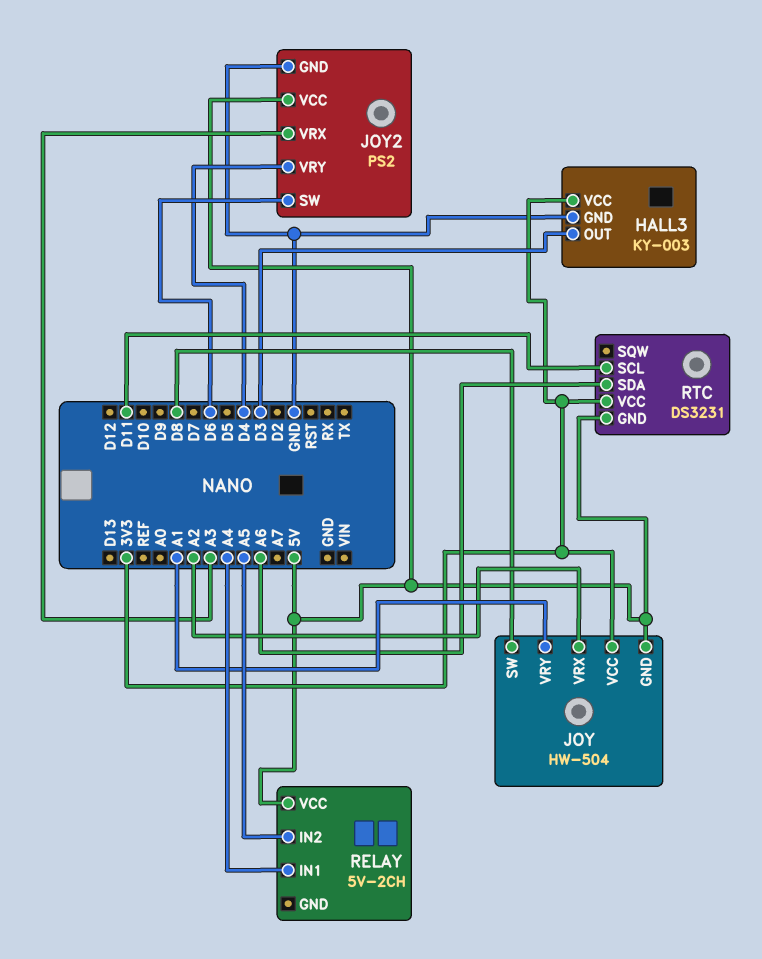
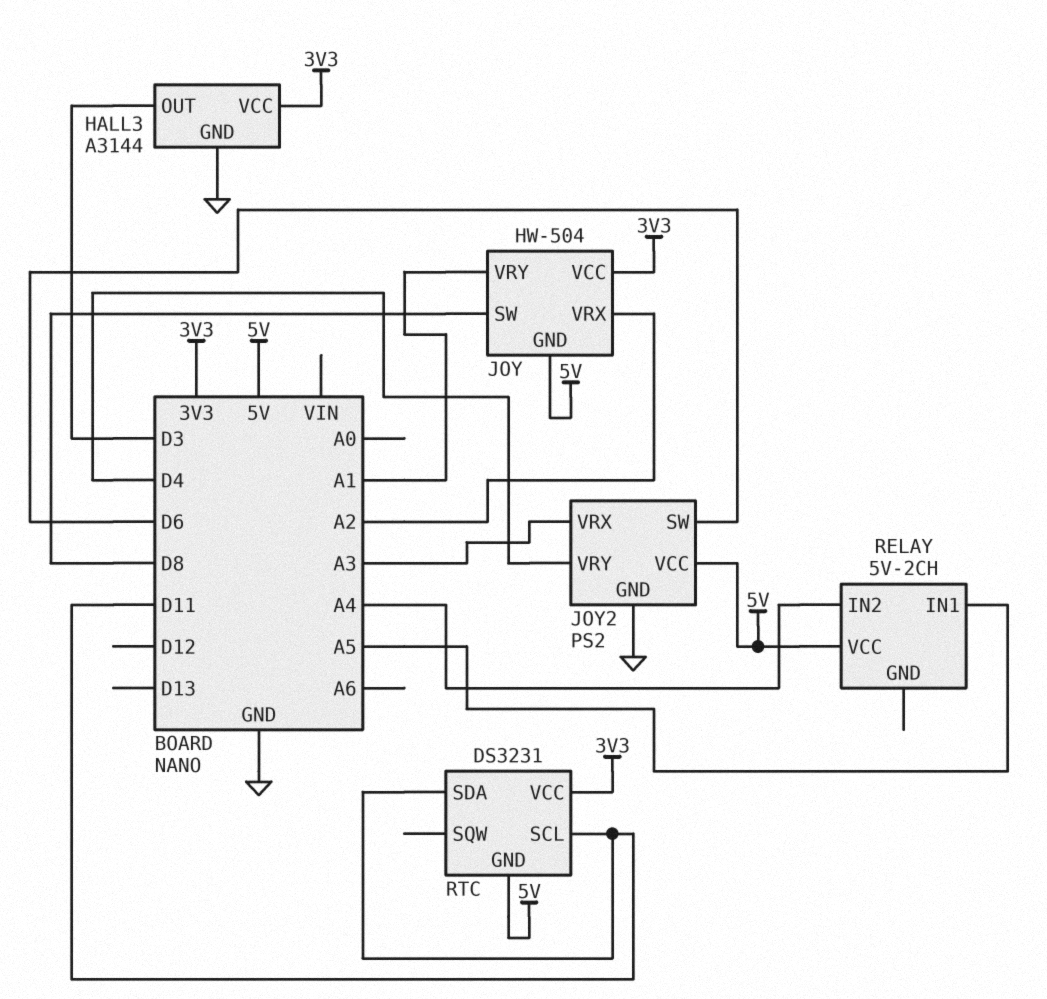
HALL3: KY-003 -> A3144
RELAY pin IN1: A4 -> A5
RELAY pin IN2: A5 -> A4
RTC pin SDA: A6 -> D11

